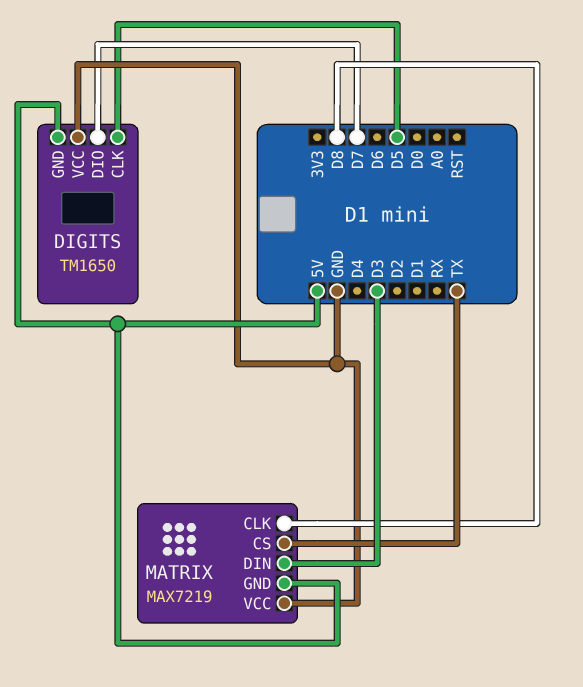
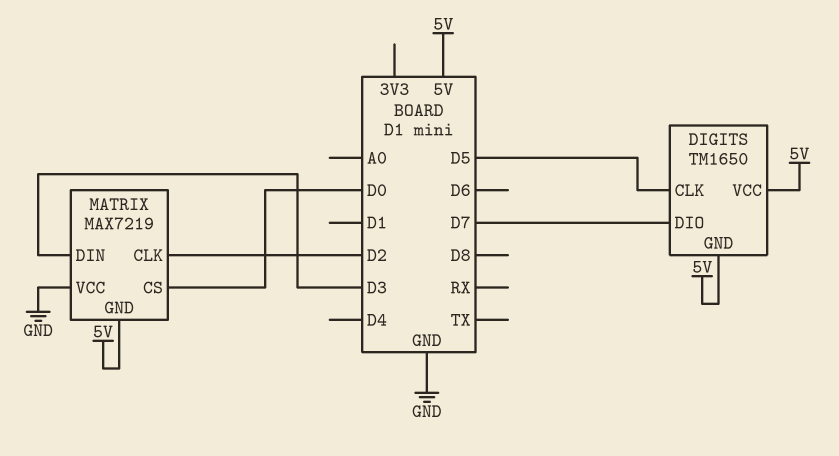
DIGITS pin VCC: GND -> 5V
MATRIX pin CLK: D8 -> D2
MATRIX pin CS: TX -> D0

